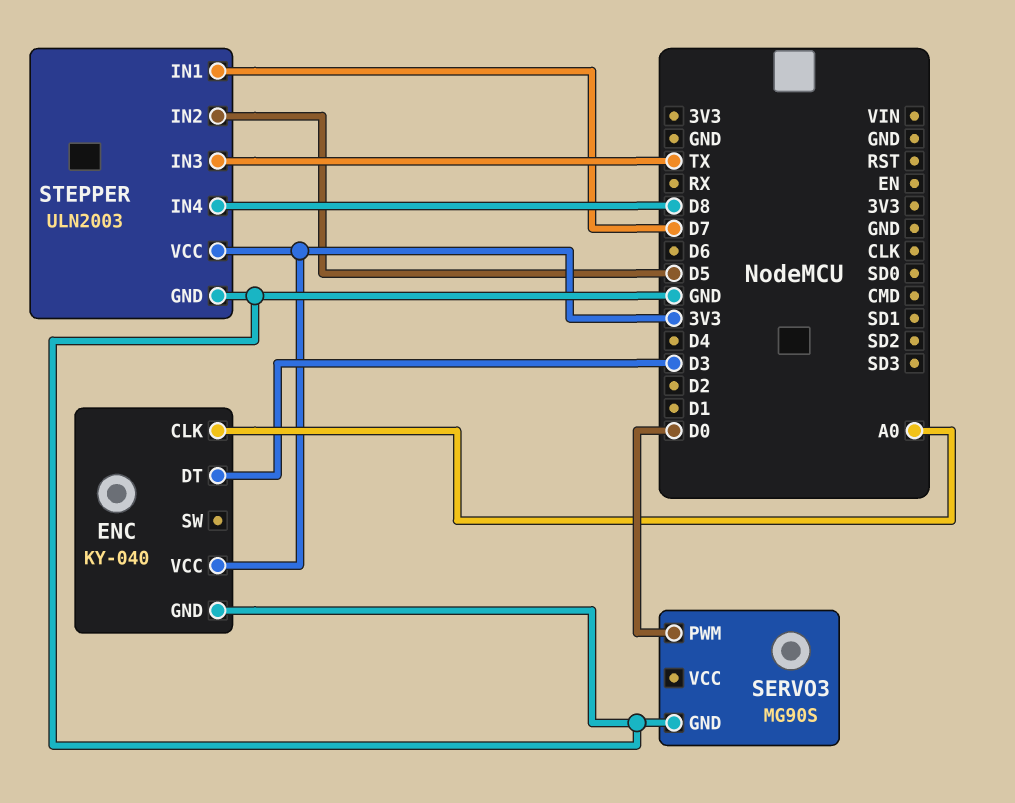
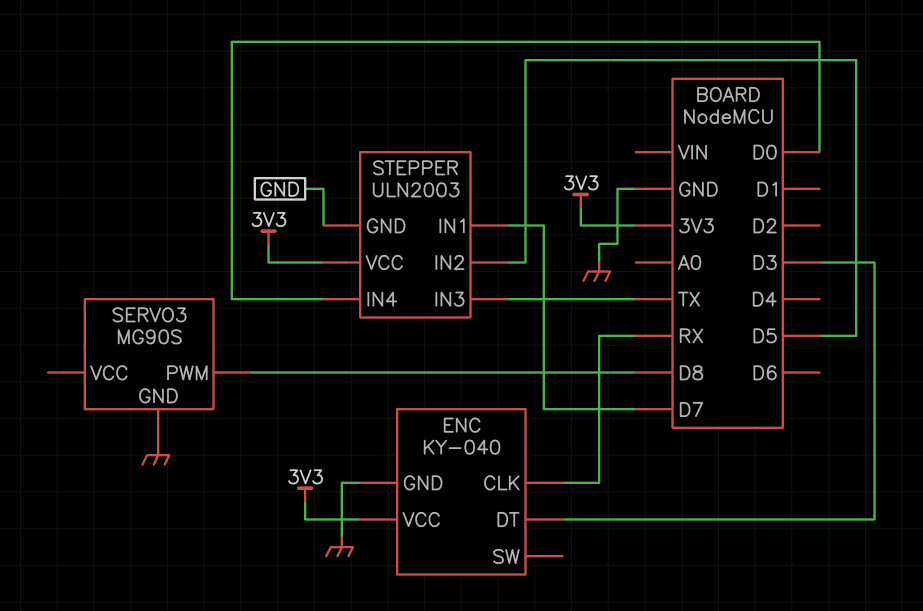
ENC pin CLK: A0 -> RX
SERVO3 pin PWM: D0 -> D8
STEPPER pin IN4: D8 -> D0

